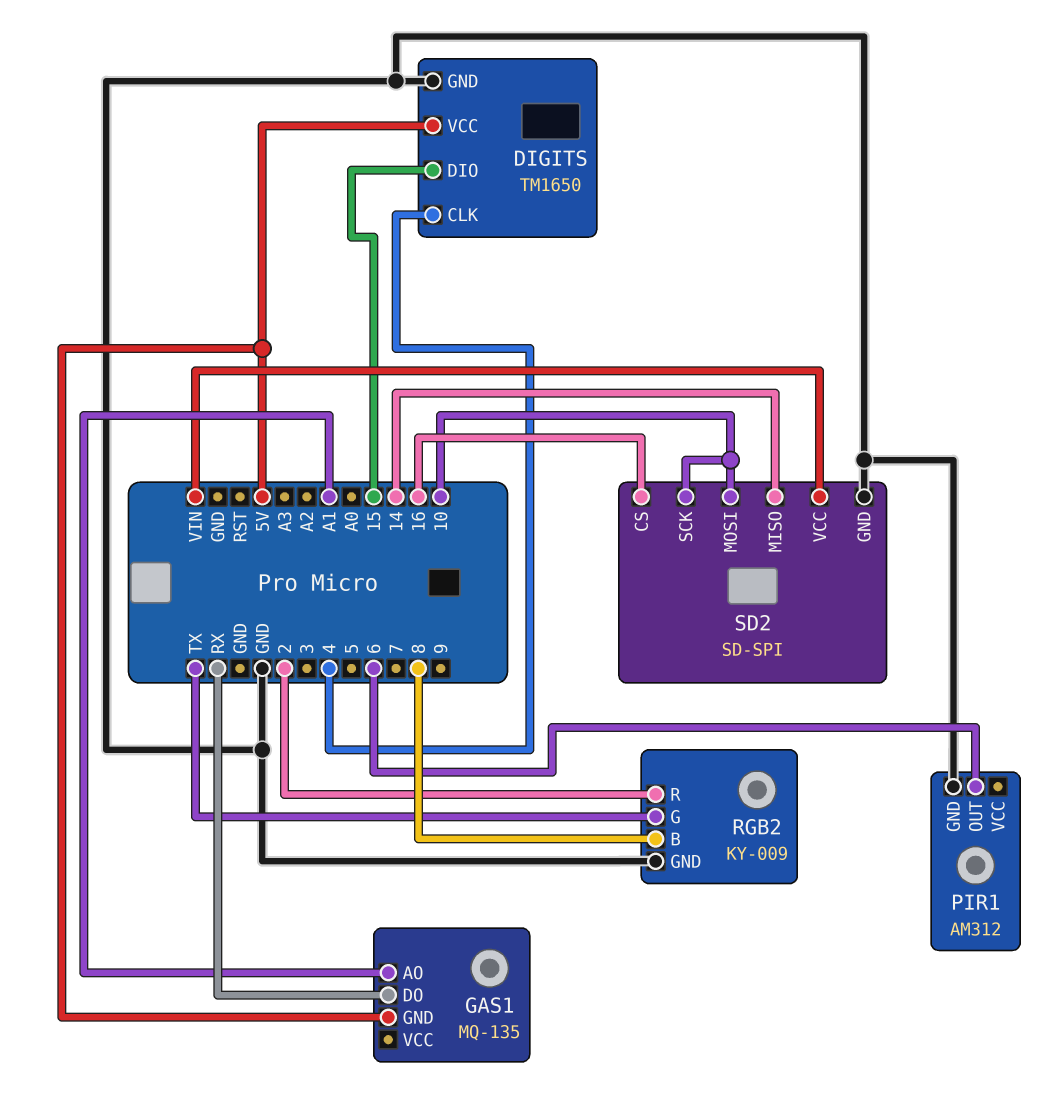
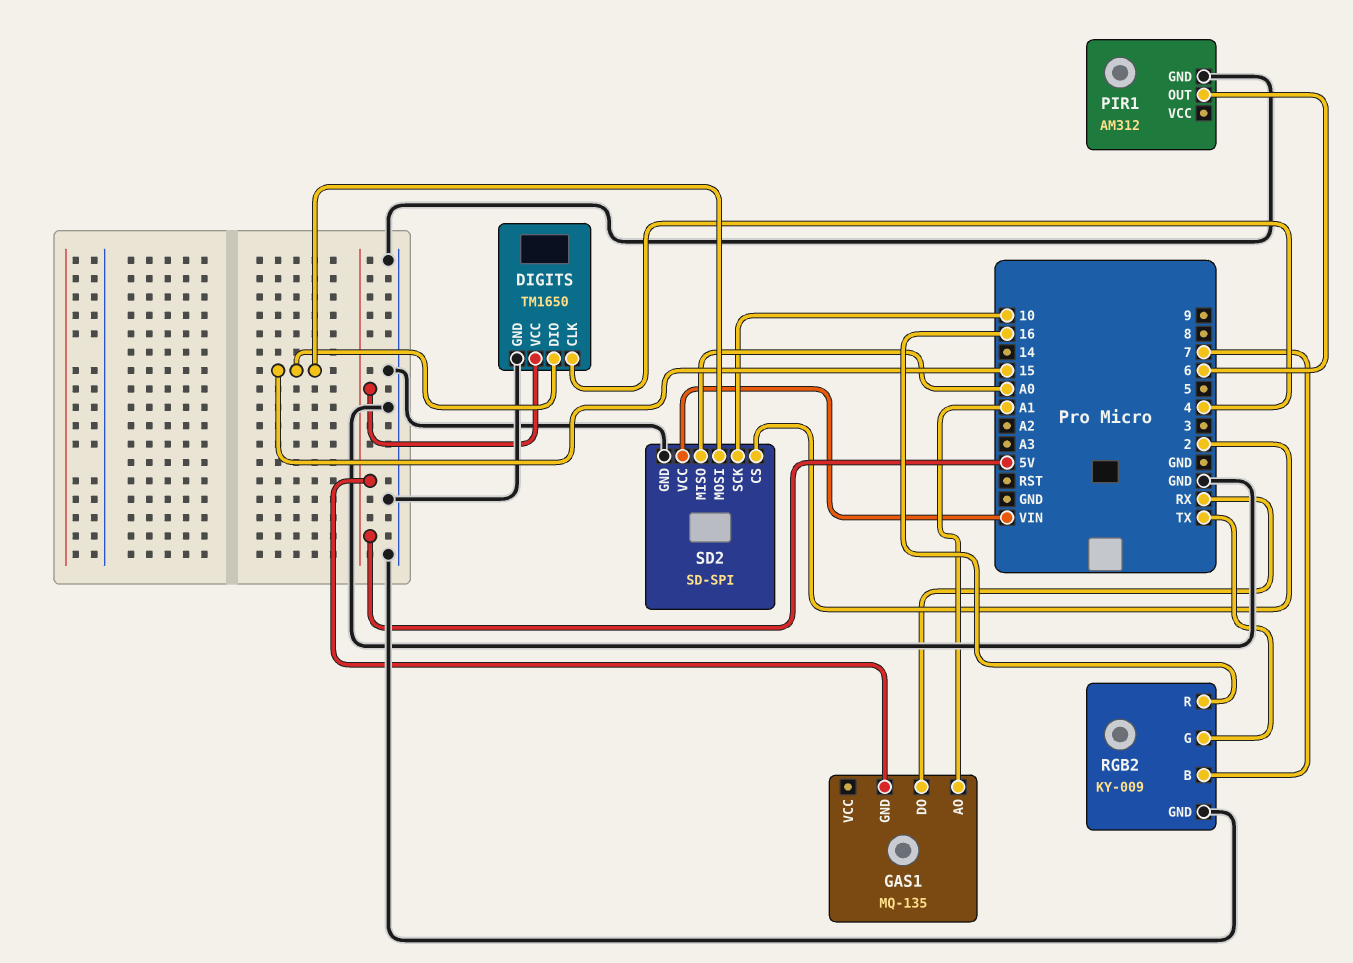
RGB2 pin B: 8 -> 7
RGB2 pin R: 2 -> 16
SD2 pin CS: 16 -> 2
SD2 pin MISO: 14 -> A0
SD2 pin MOSI: 10 -> 15

